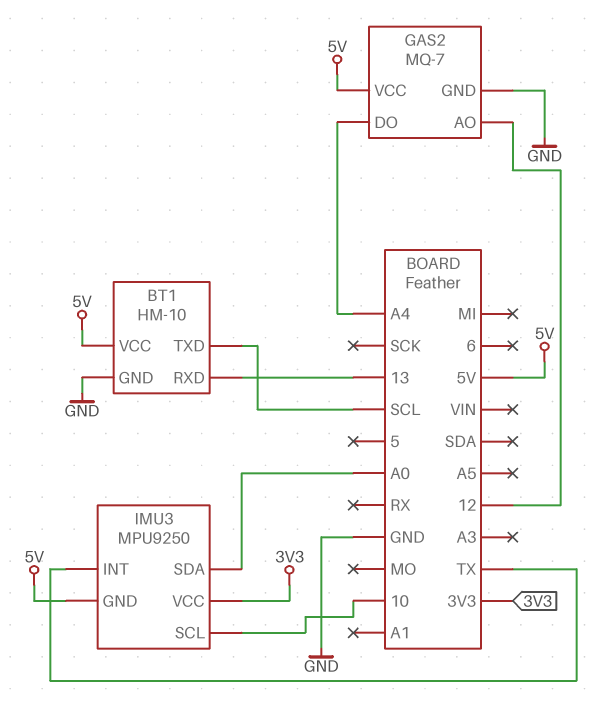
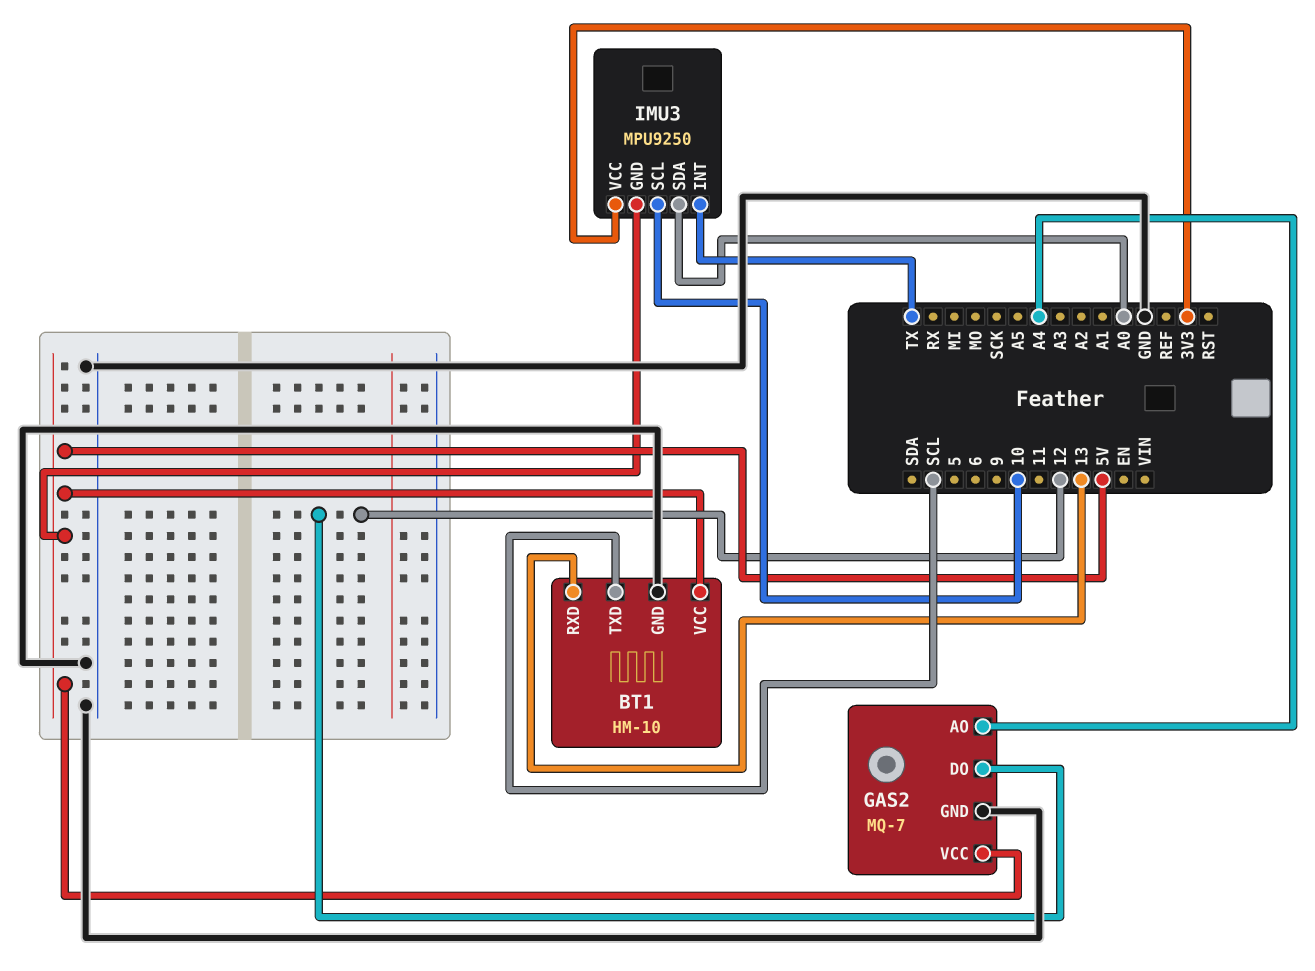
GAS2 pin AO: 12 -> A4
GAS2 pin DO: A4 -> 12

